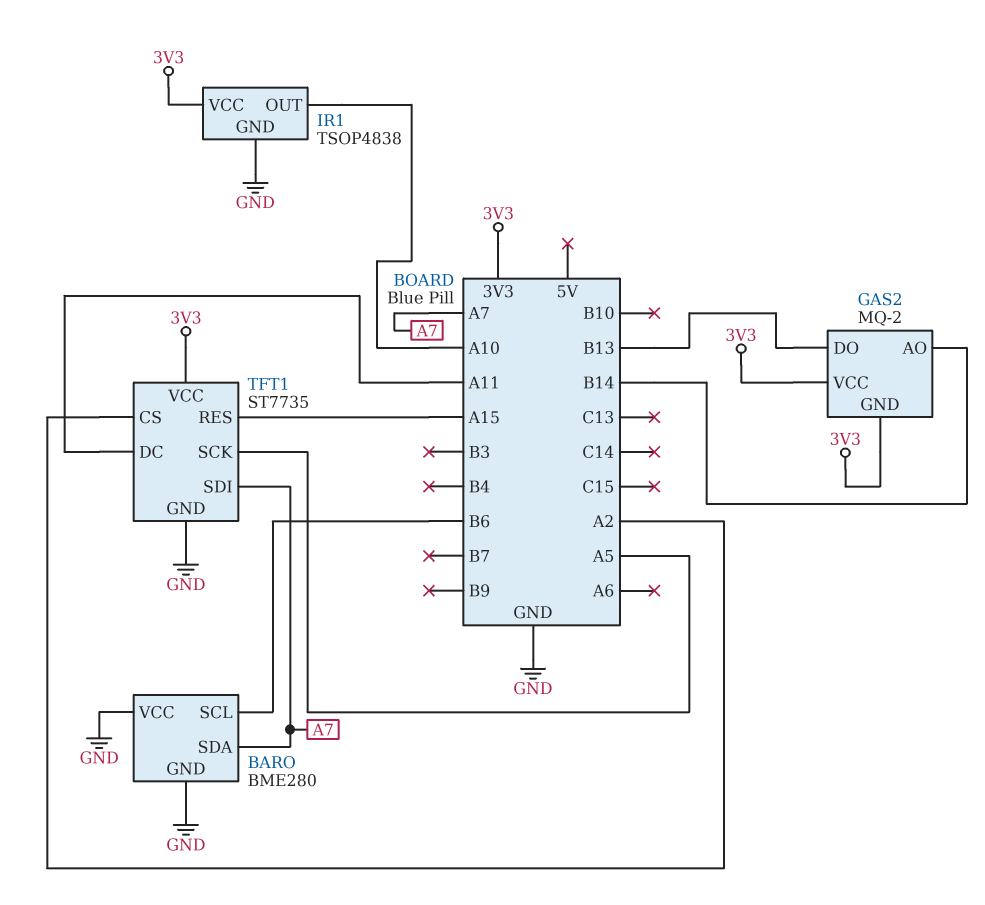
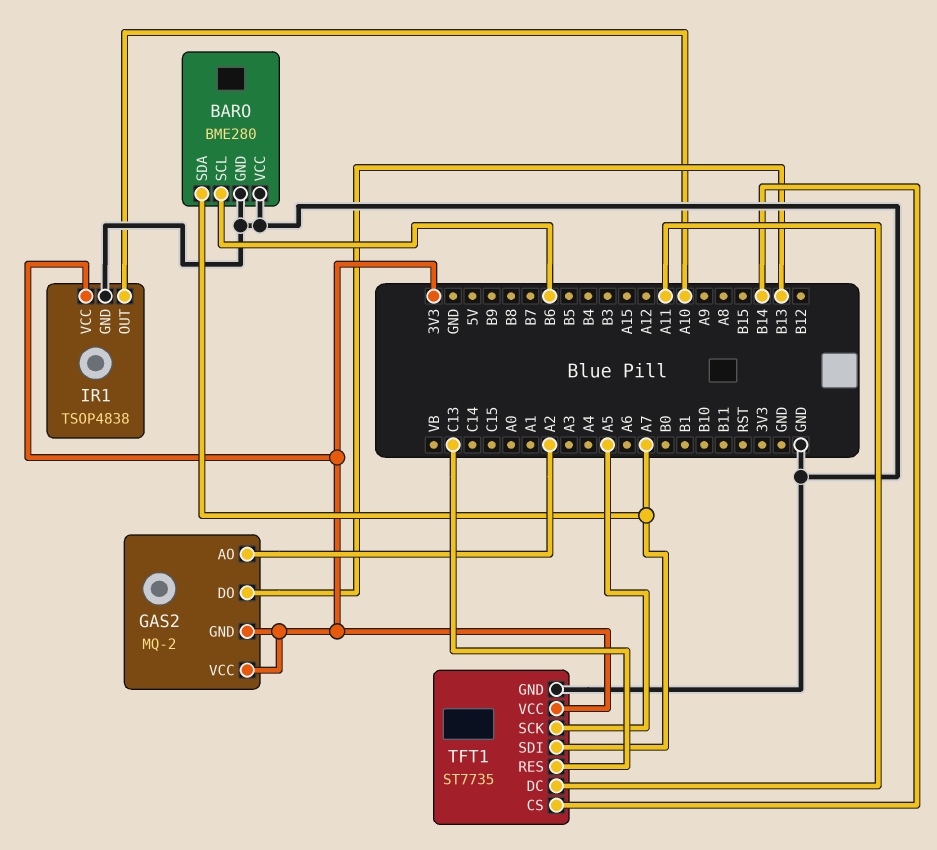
GAS2 pin AO: B14 -> A2
TFT1 pin CS: A2 -> B14
TFT1 pin RES: A15 -> C13

